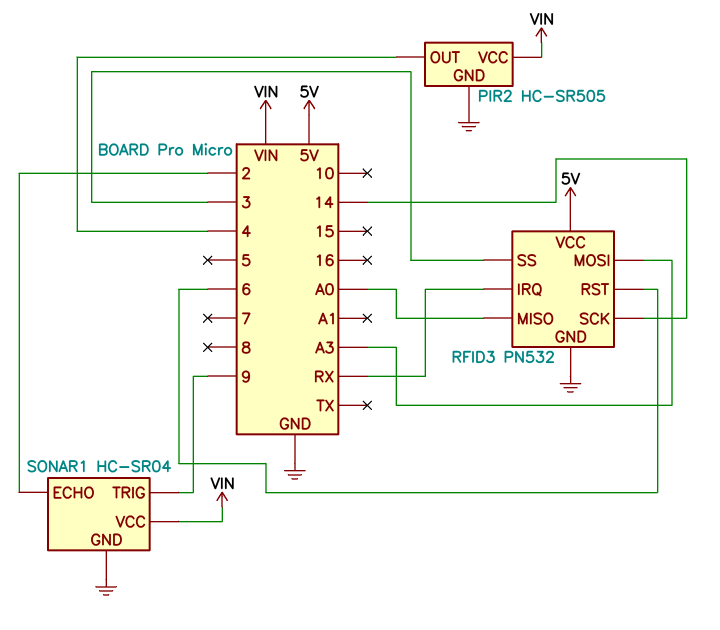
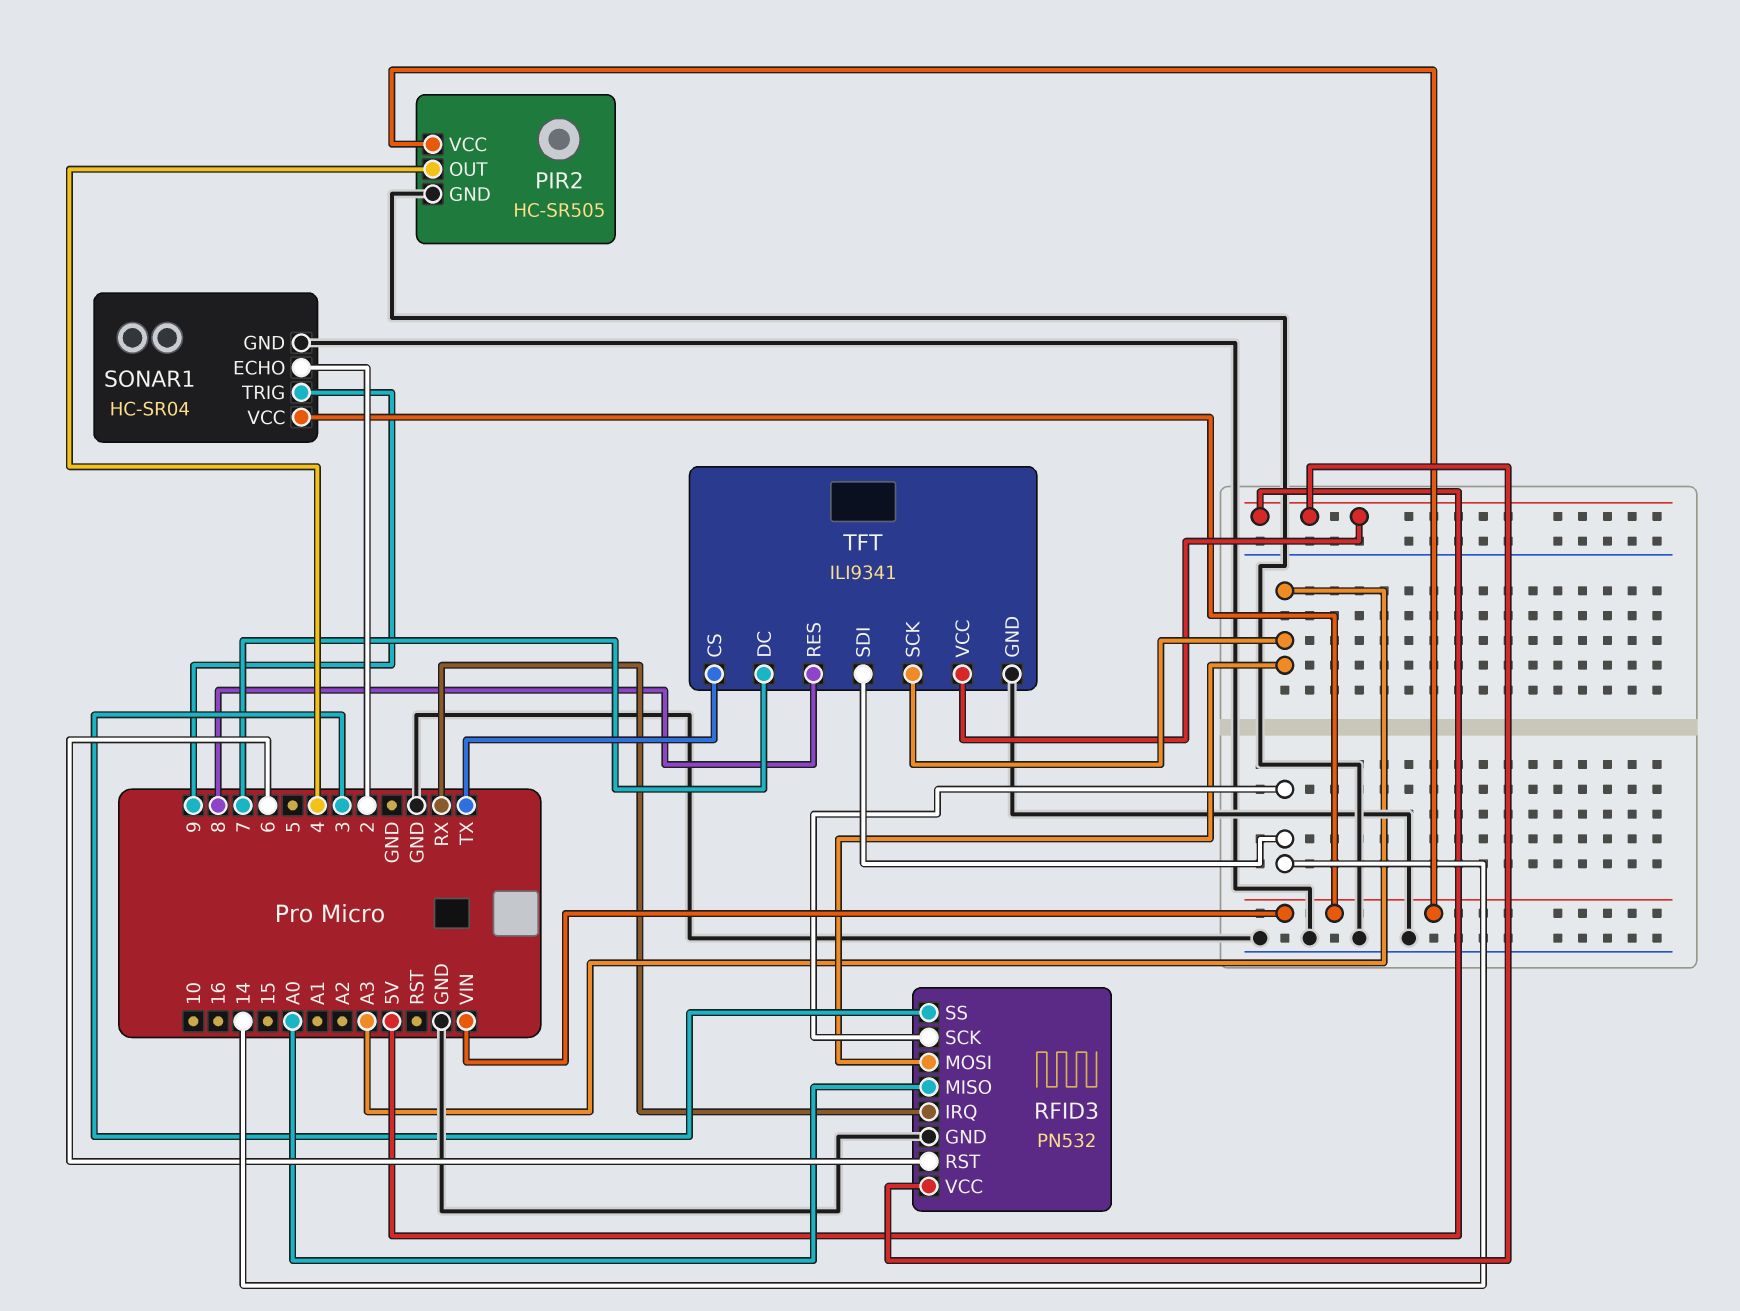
TFT: none -> ILI9341
TFT pin CS: none -> TX
TFT pin DC: none -> 7
TFT pin GND: none -> GND
TFT pin RES: none -> 8
TFT pin SCK: none -> A3
TFT pin SDI: none -> 14
TFT pin VCC: none -> 5V

